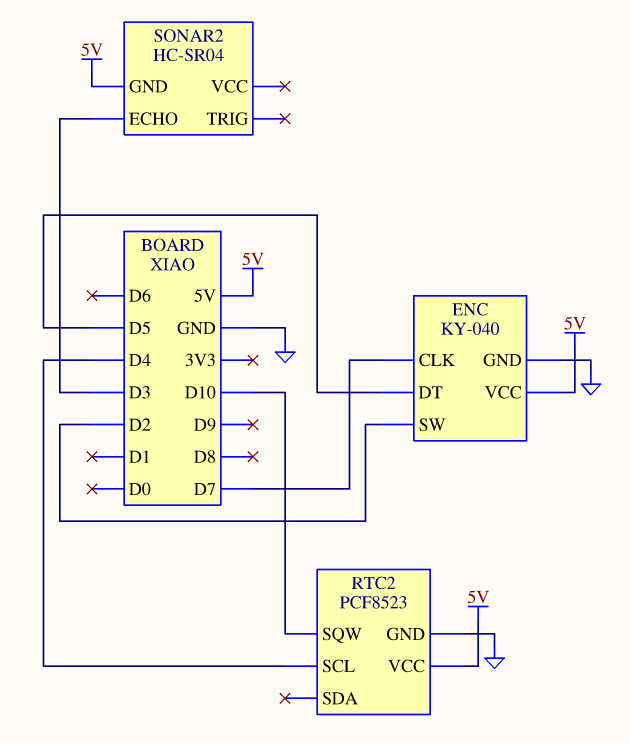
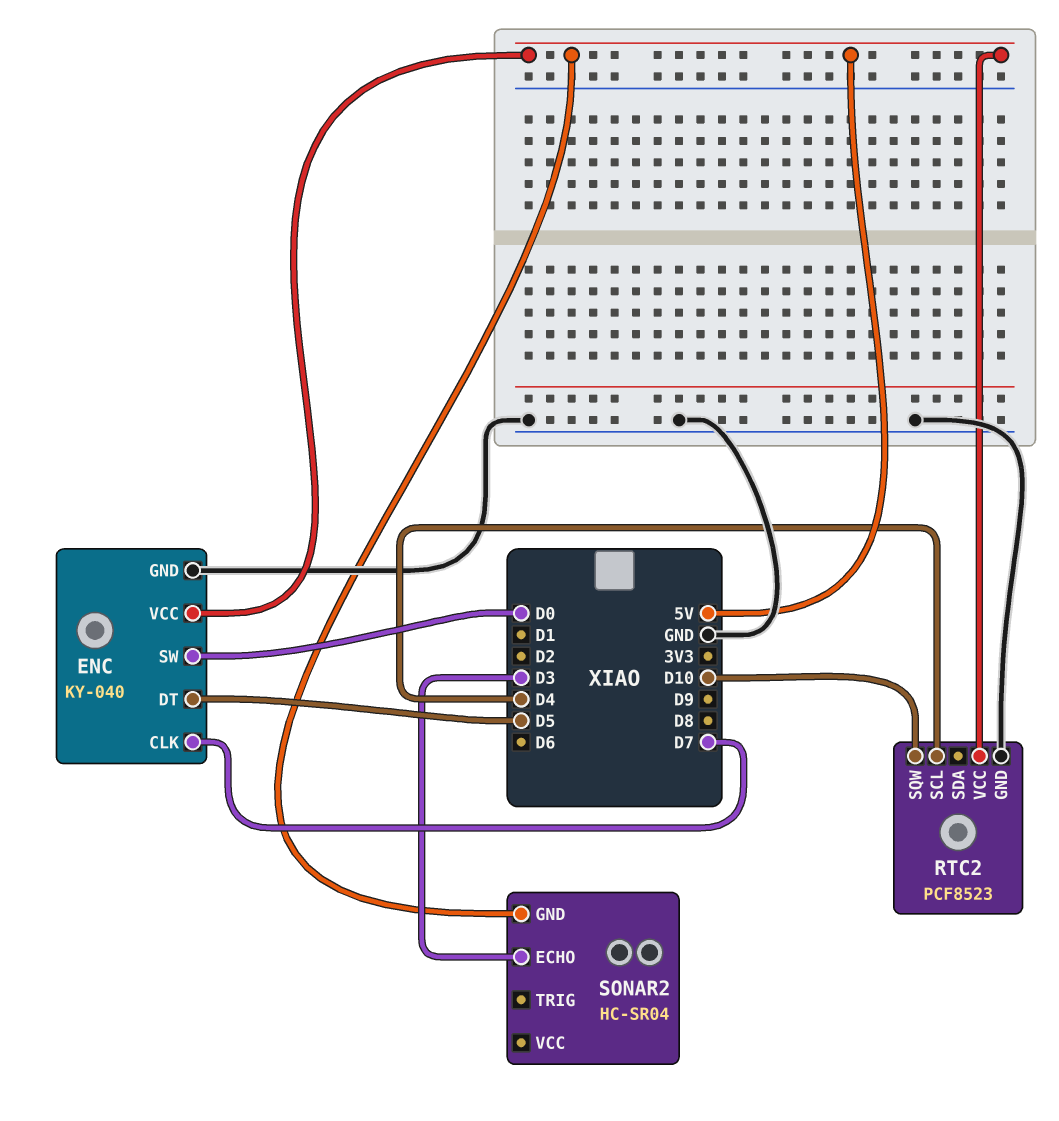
ENC pin SW: D2 -> D0

